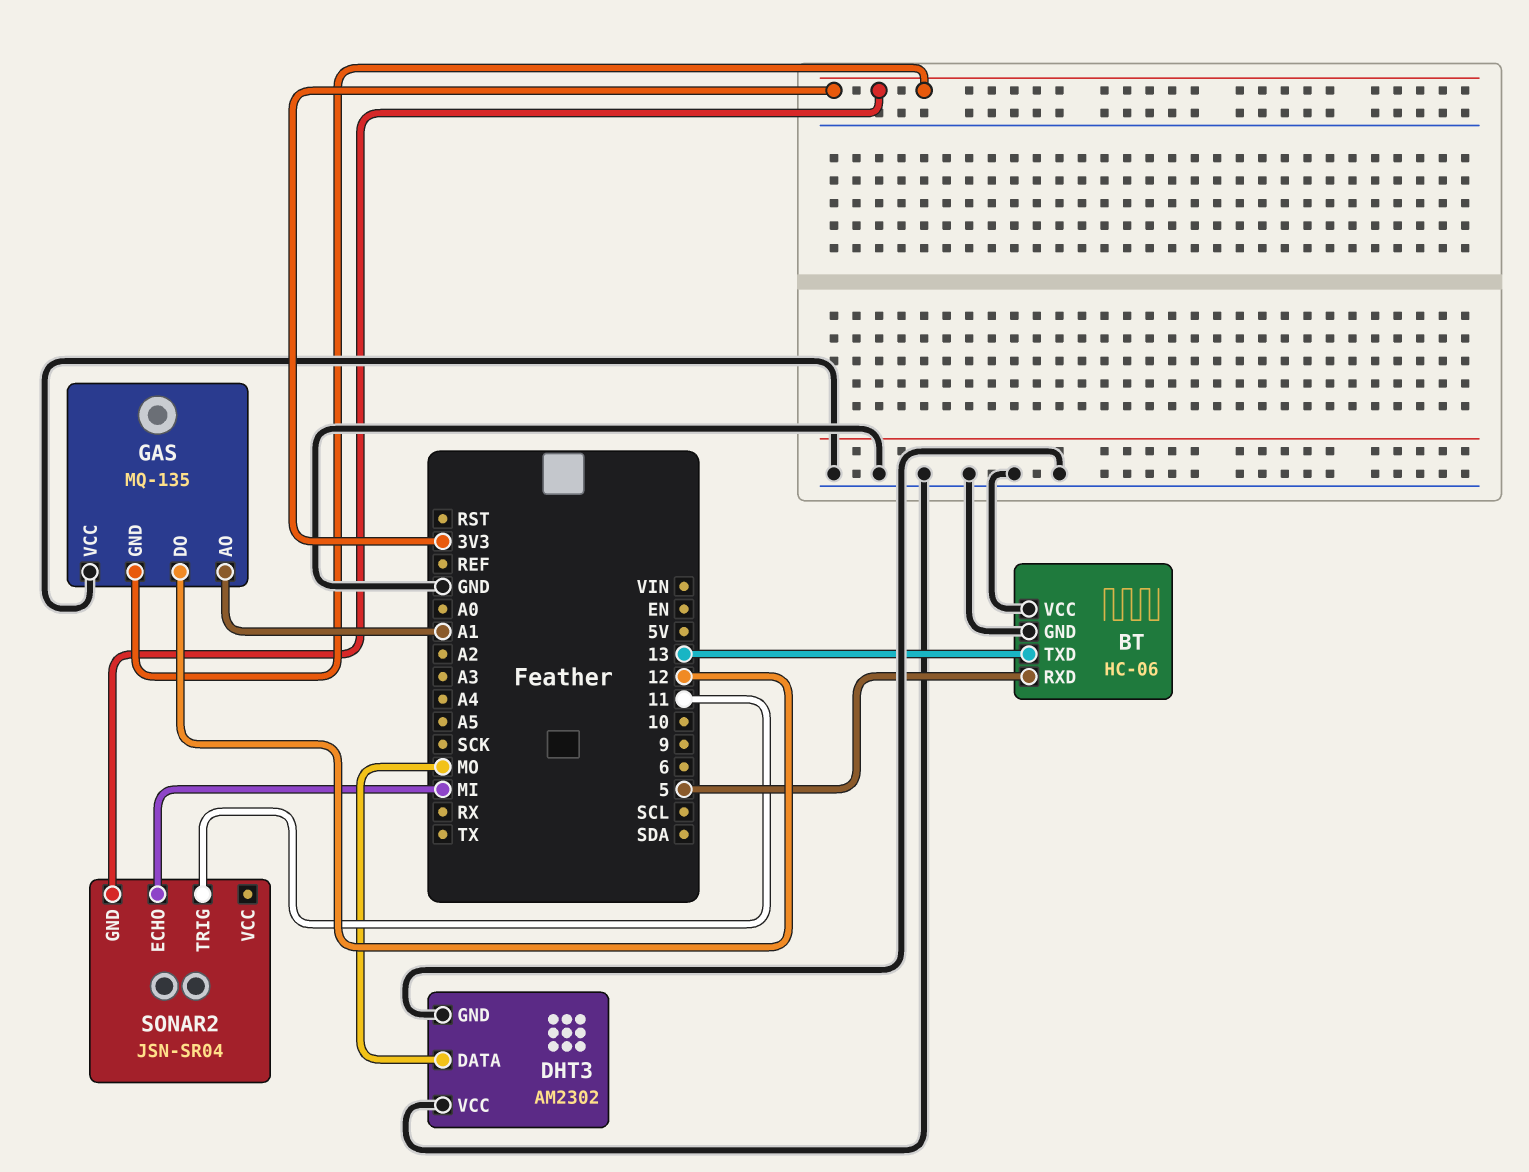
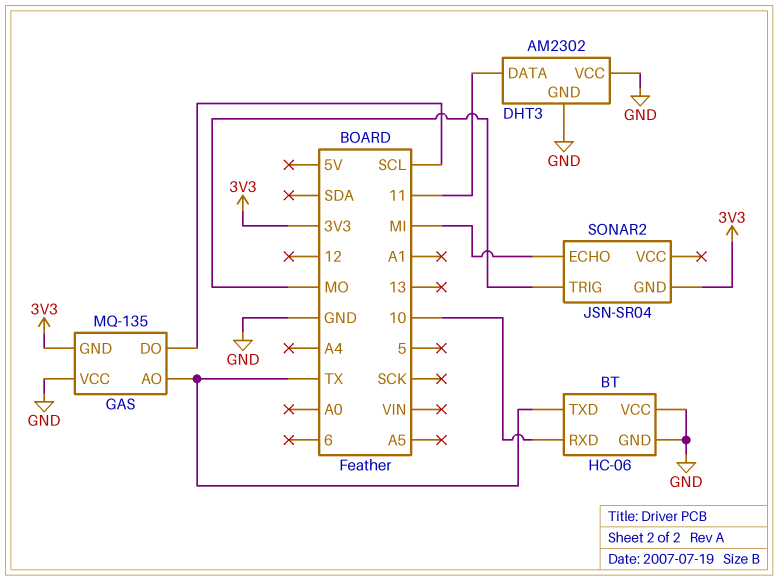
BT pin RXD: 5 -> 10
BT pin TXD: 13 -> TX
DHT3 pin DATA: MO -> 11
GAS pin AO: A1 -> TX
GAS pin DO: 12 -> SCL
SONAR2 pin TRIG: 11 -> MO

